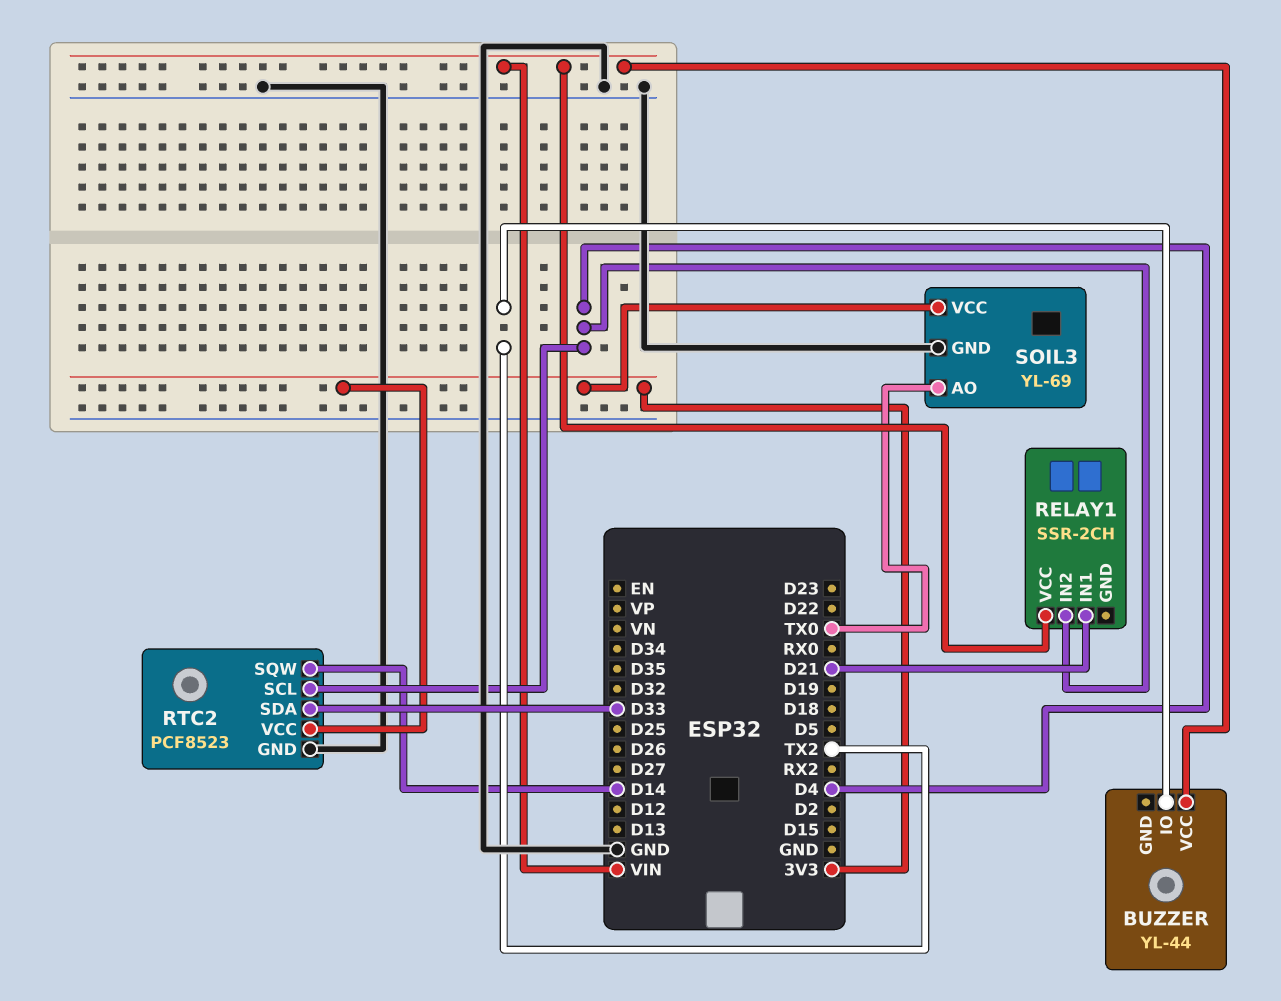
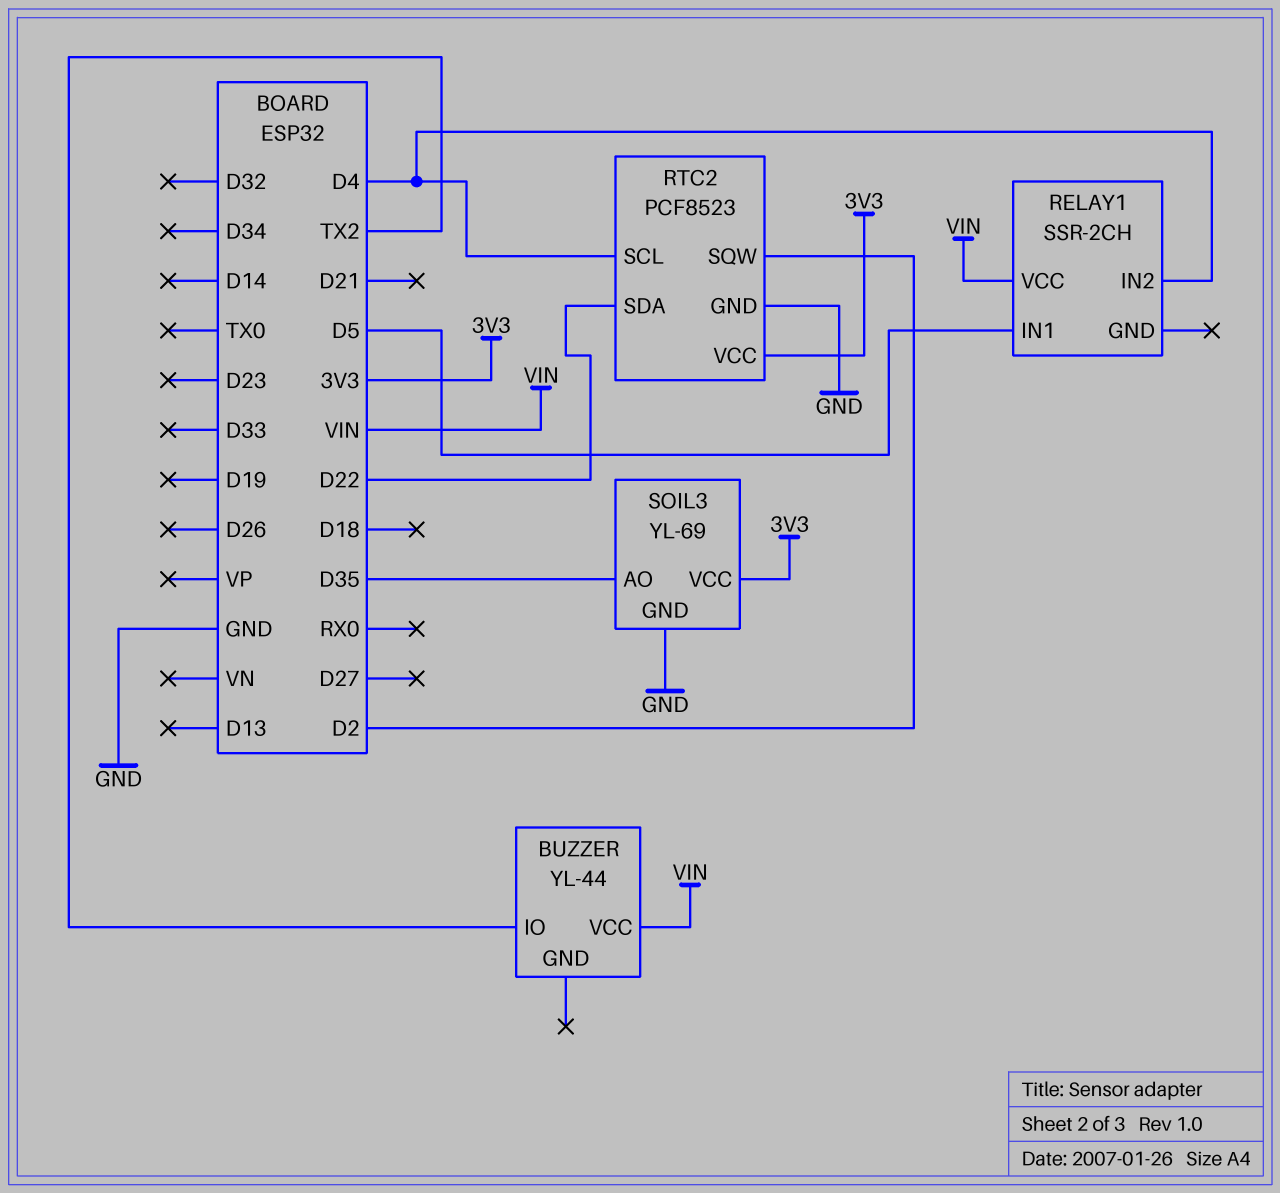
RELAY1 pin IN1: D21 -> D5
RTC2 pin SDA: D33 -> D22
RTC2 pin SQW: D14 -> D2
SOIL3 pin AO: TX0 -> D35

